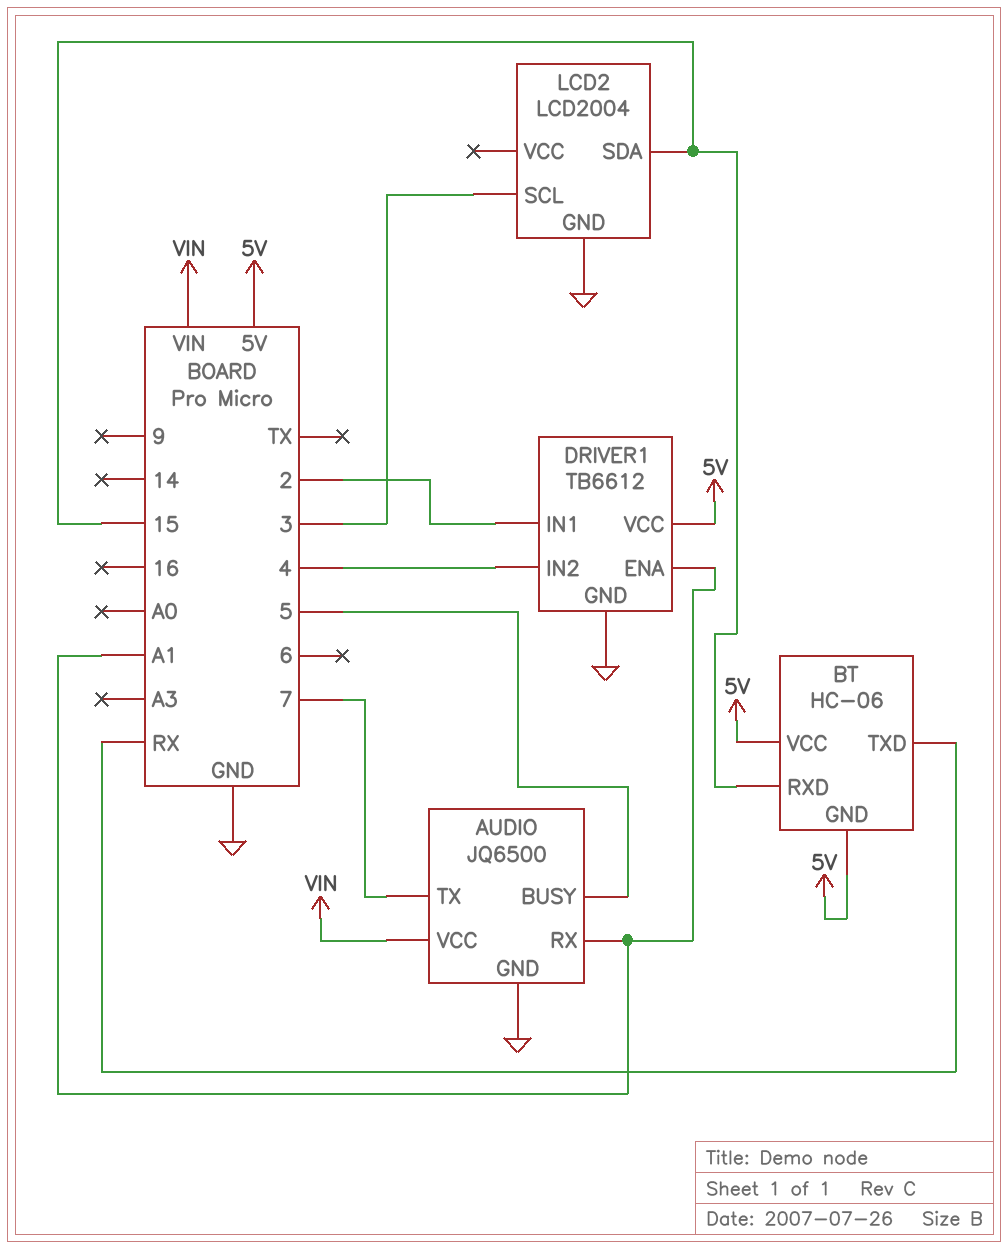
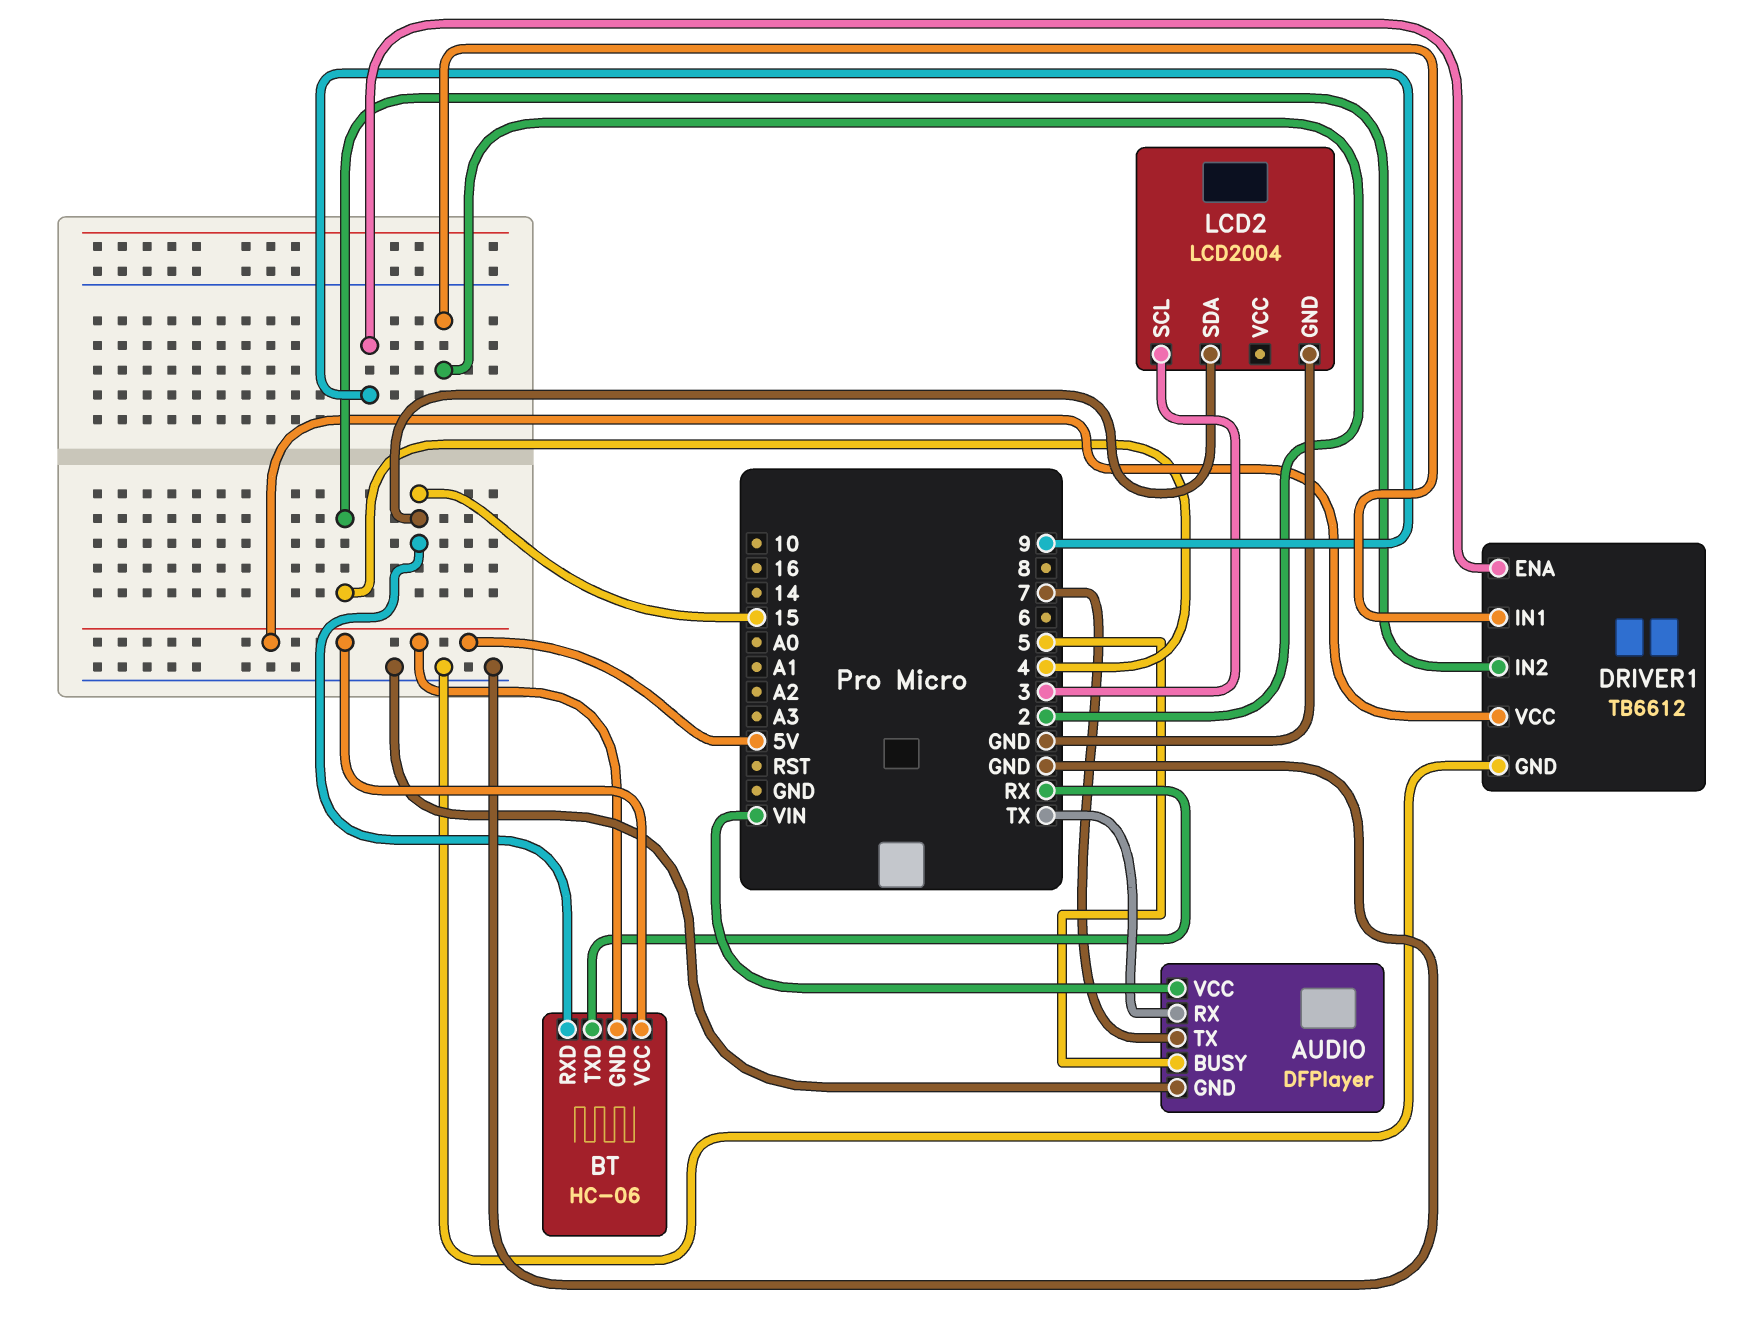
AUDIO: JQ6500 -> DFPlayer
AUDIO pin RX: A1 -> TX
DRIVER1 pin ENA: A1 -> 9

